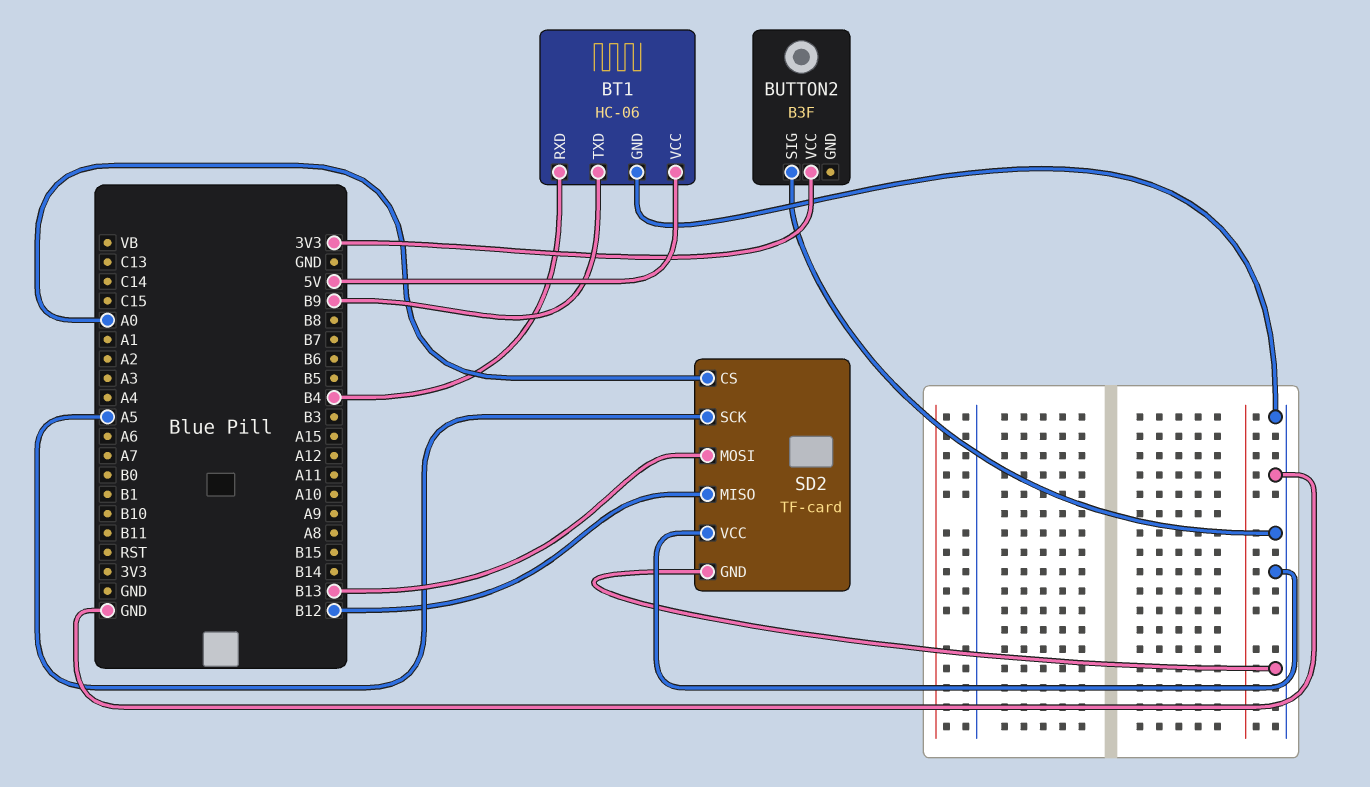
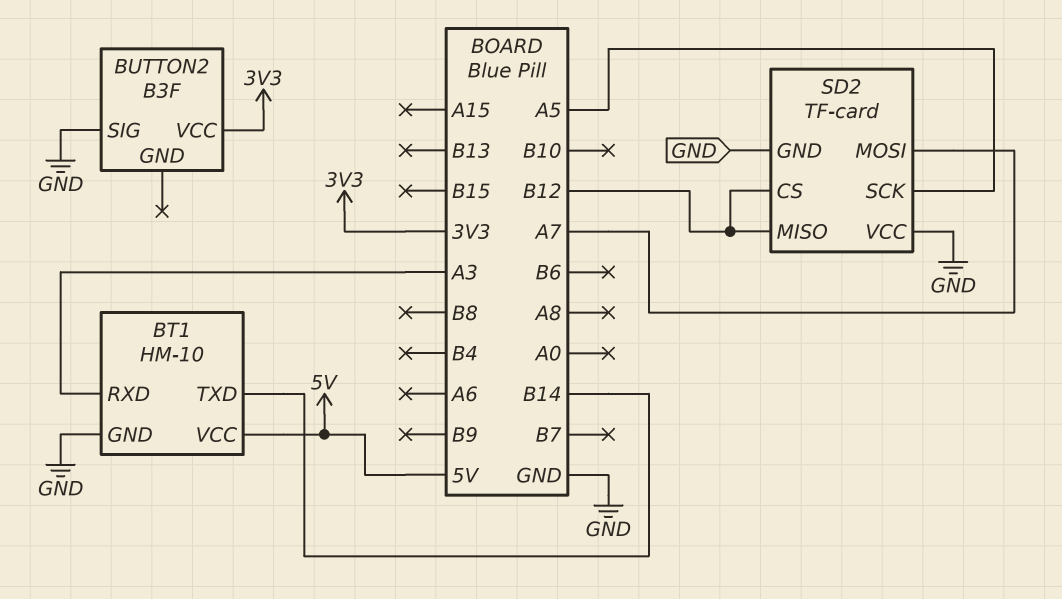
BT1: HC-06 -> HM-10
BT1 pin RXD: B4 -> A3
BT1 pin TXD: B9 -> B14
SD2 pin CS: A0 -> B12
SD2 pin MOSI: B13 -> A7

